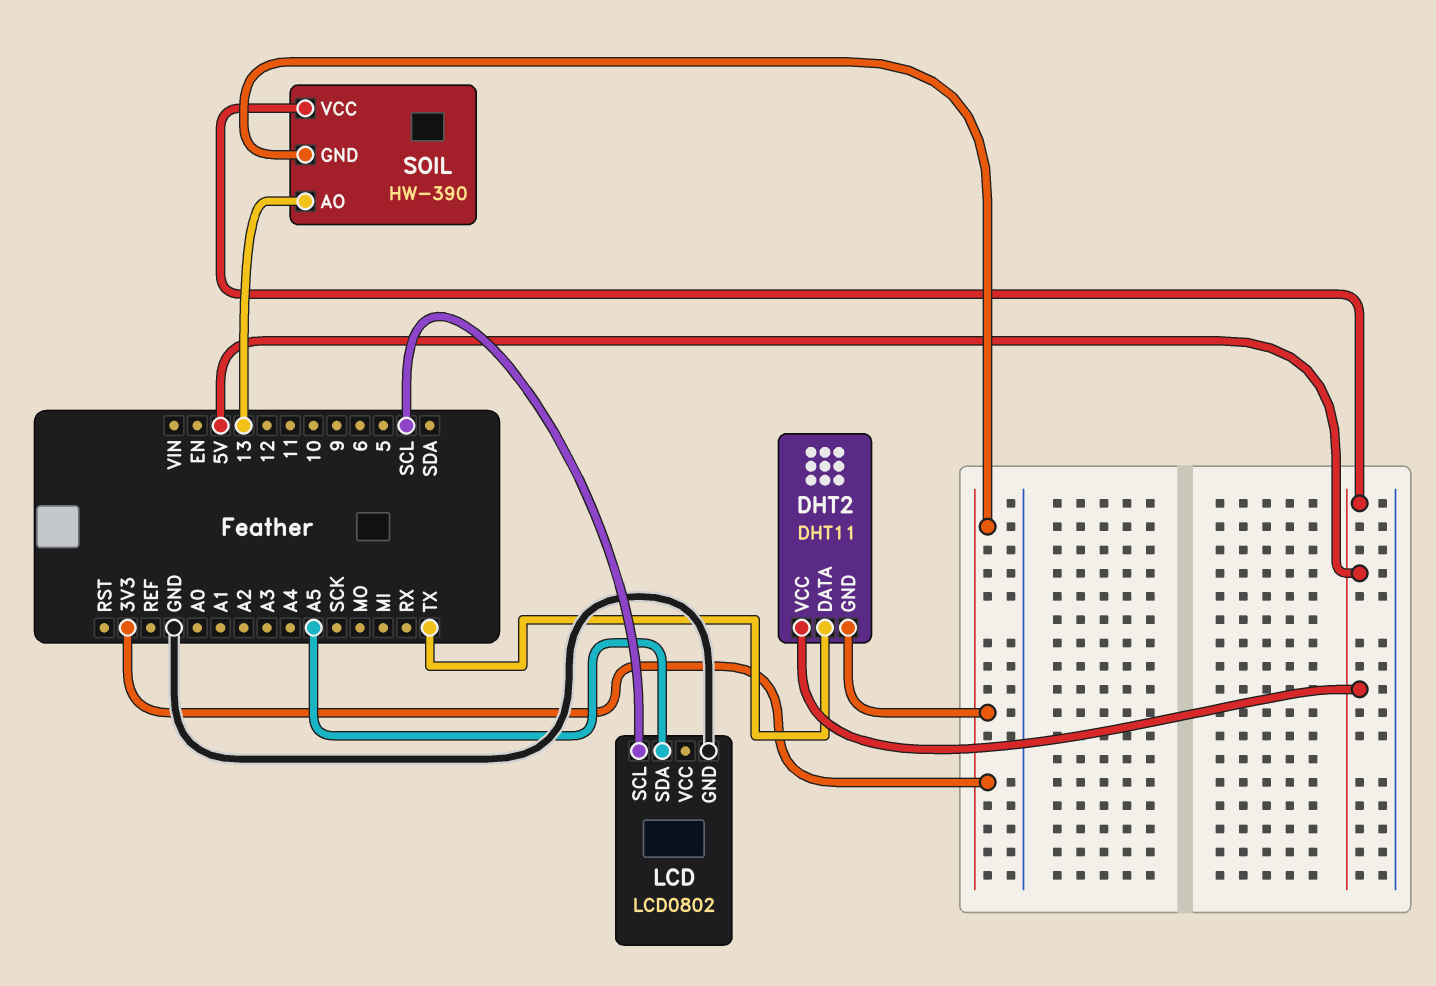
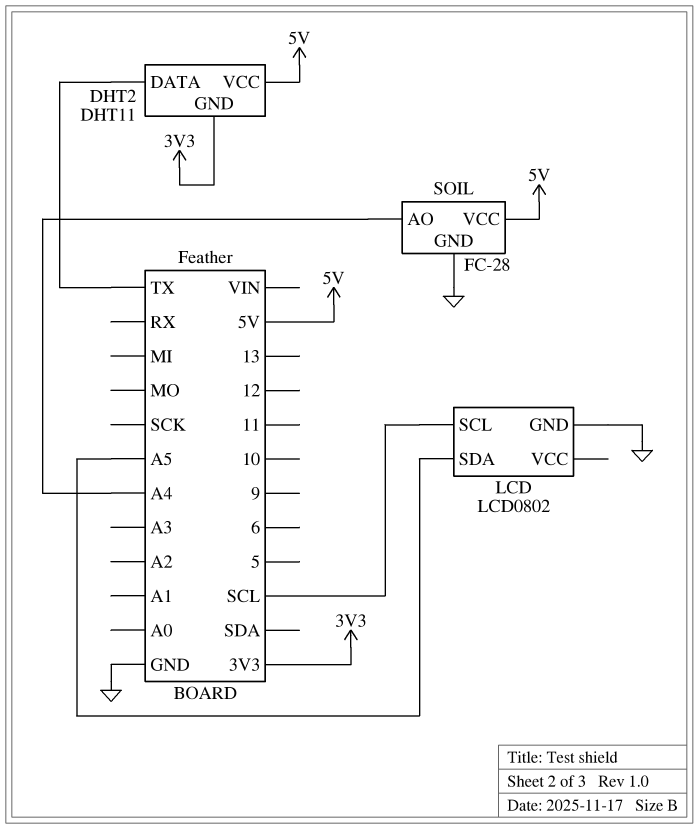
SOIL: HW-390 -> FC-28
SOIL pin AO: 13 -> A4
SOIL pin GND: 3V3 -> GND

